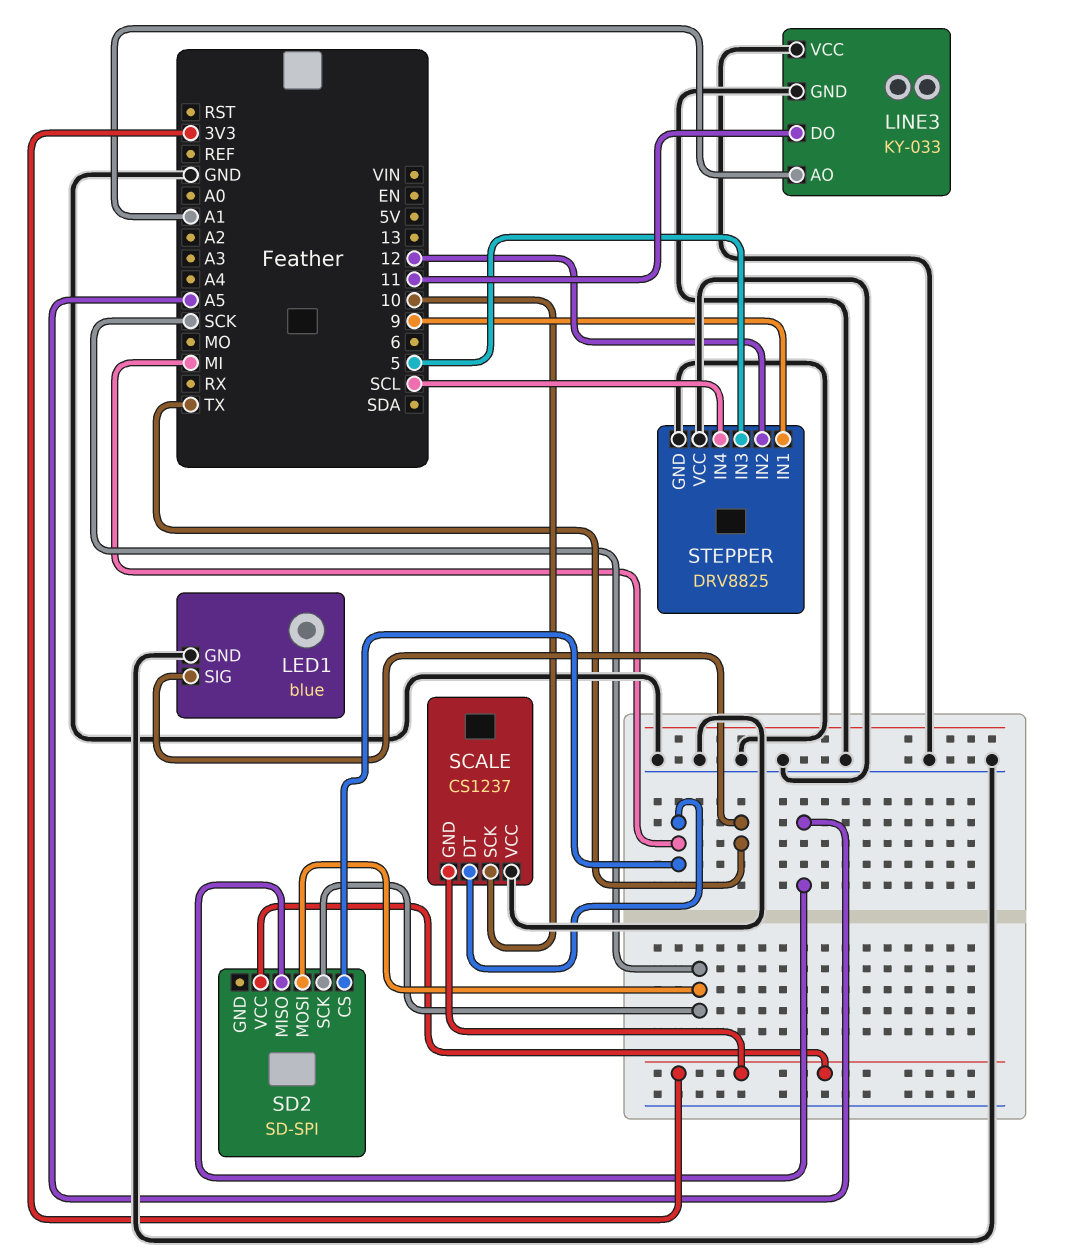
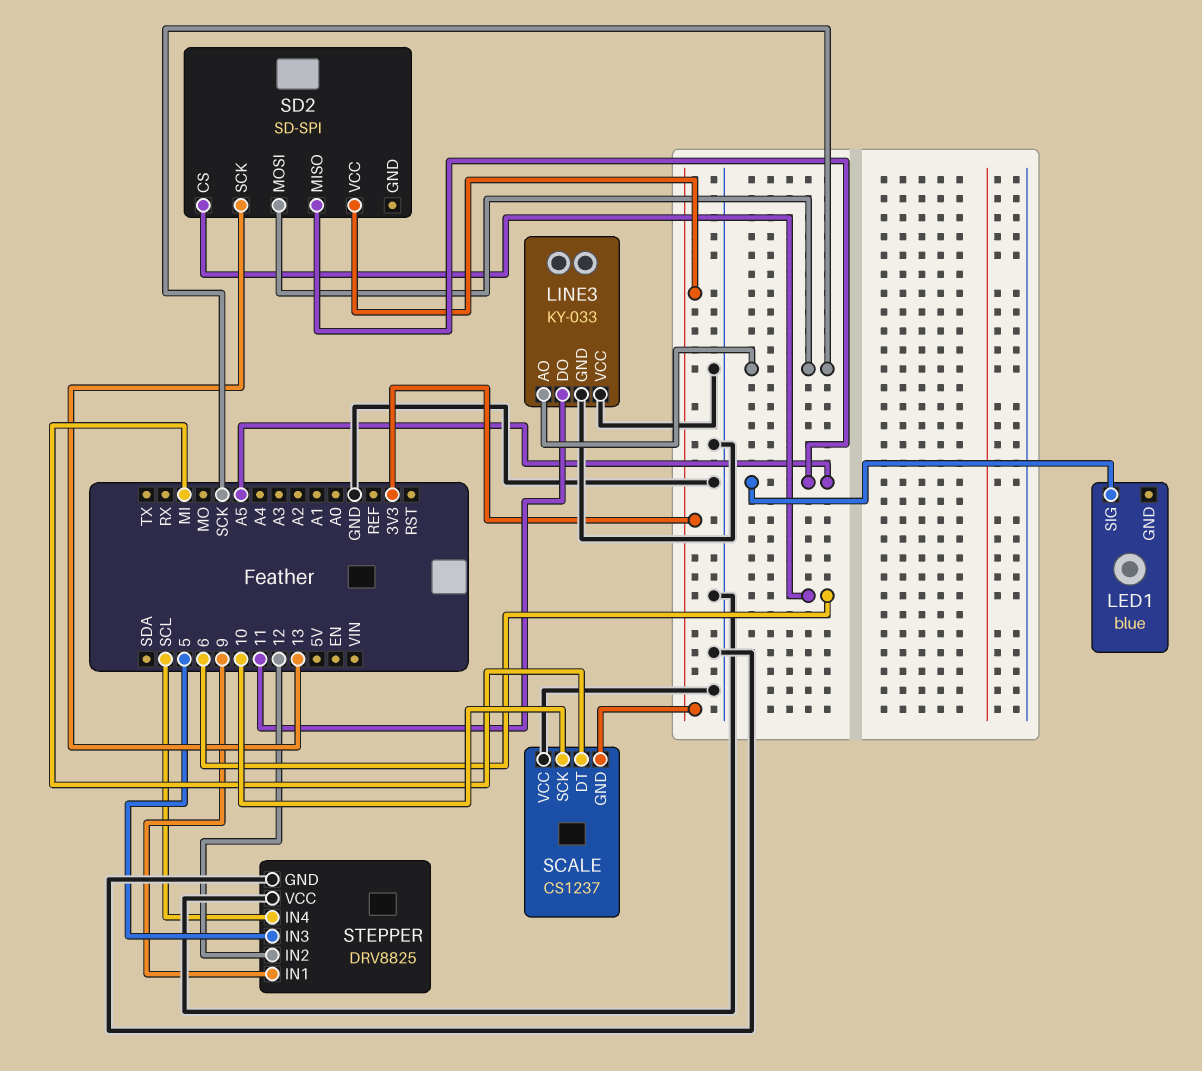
LED1 pin GND: GND -> none
LED1 pin SIG: TX -> A5
LINE3 pin AO: A1 -> SCK
SD2 pin CS: MI -> 6
SD2 pin SCK: SCK -> 13

